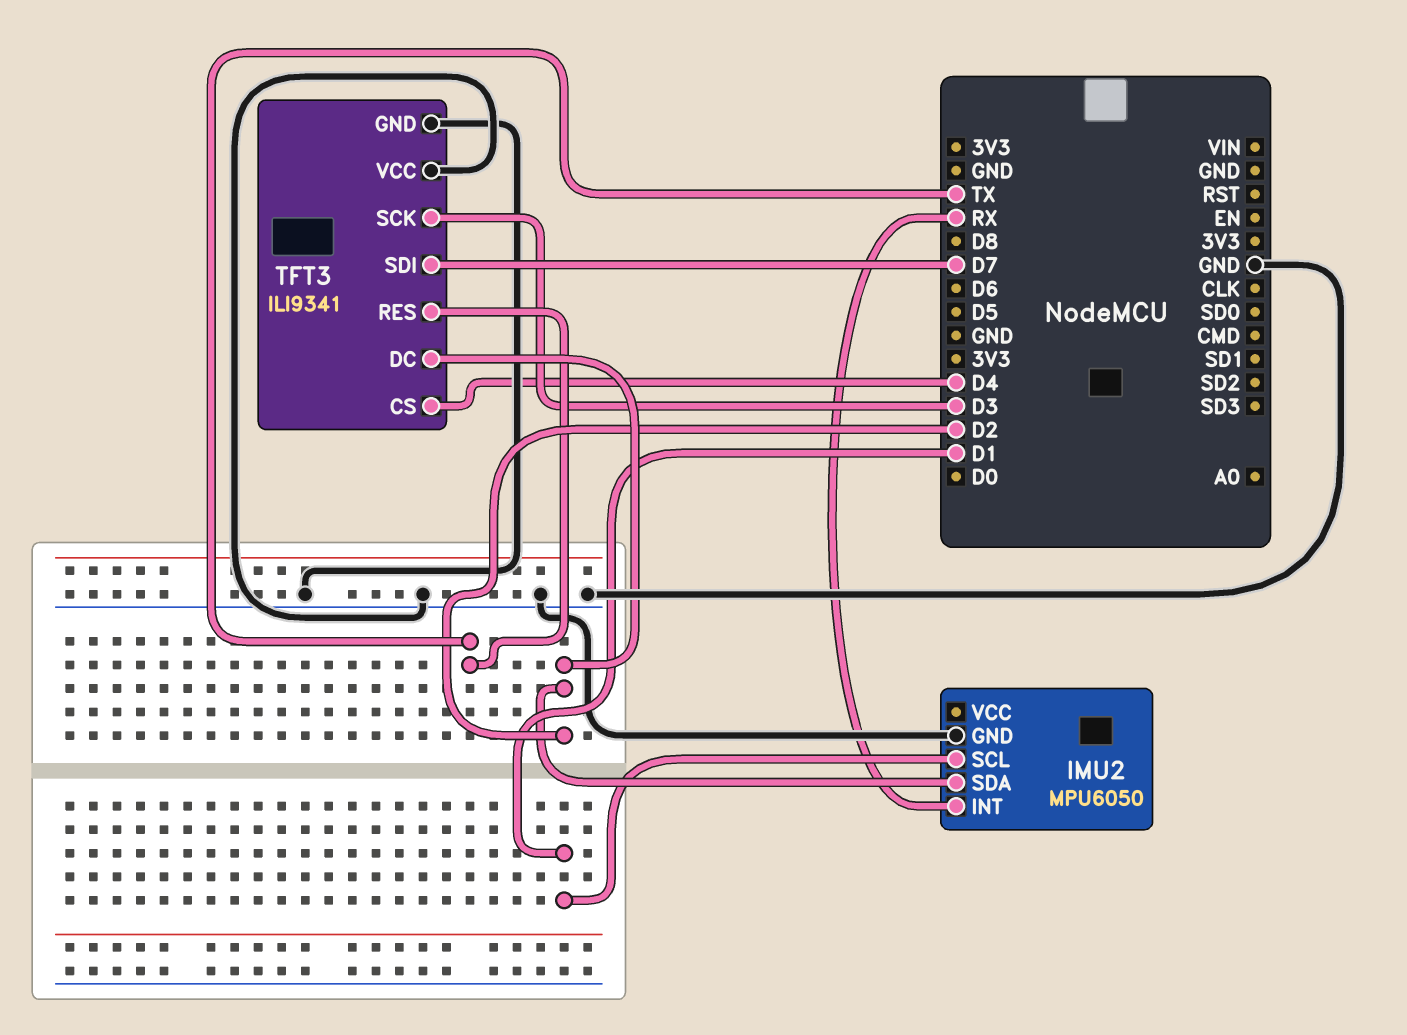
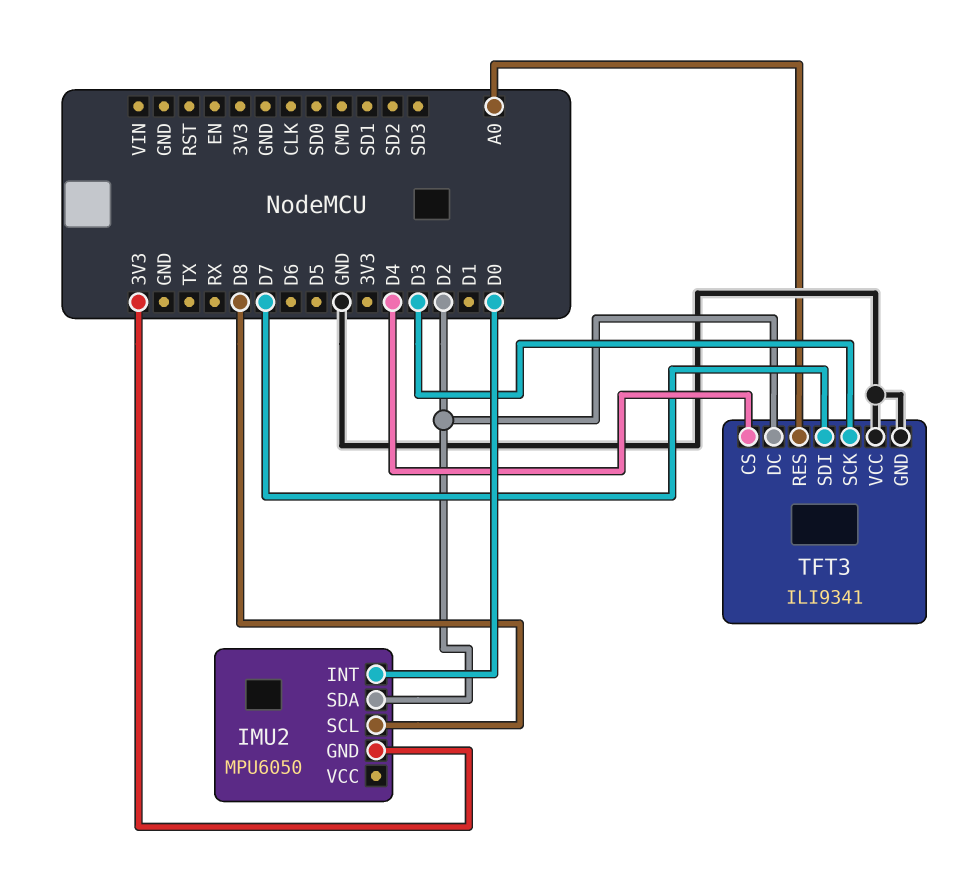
IMU2 pin GND: GND -> 3V3
IMU2 pin INT: RX -> D0
IMU2 pin SCL: D1 -> D8
TFT3 pin RES: TX -> A0

